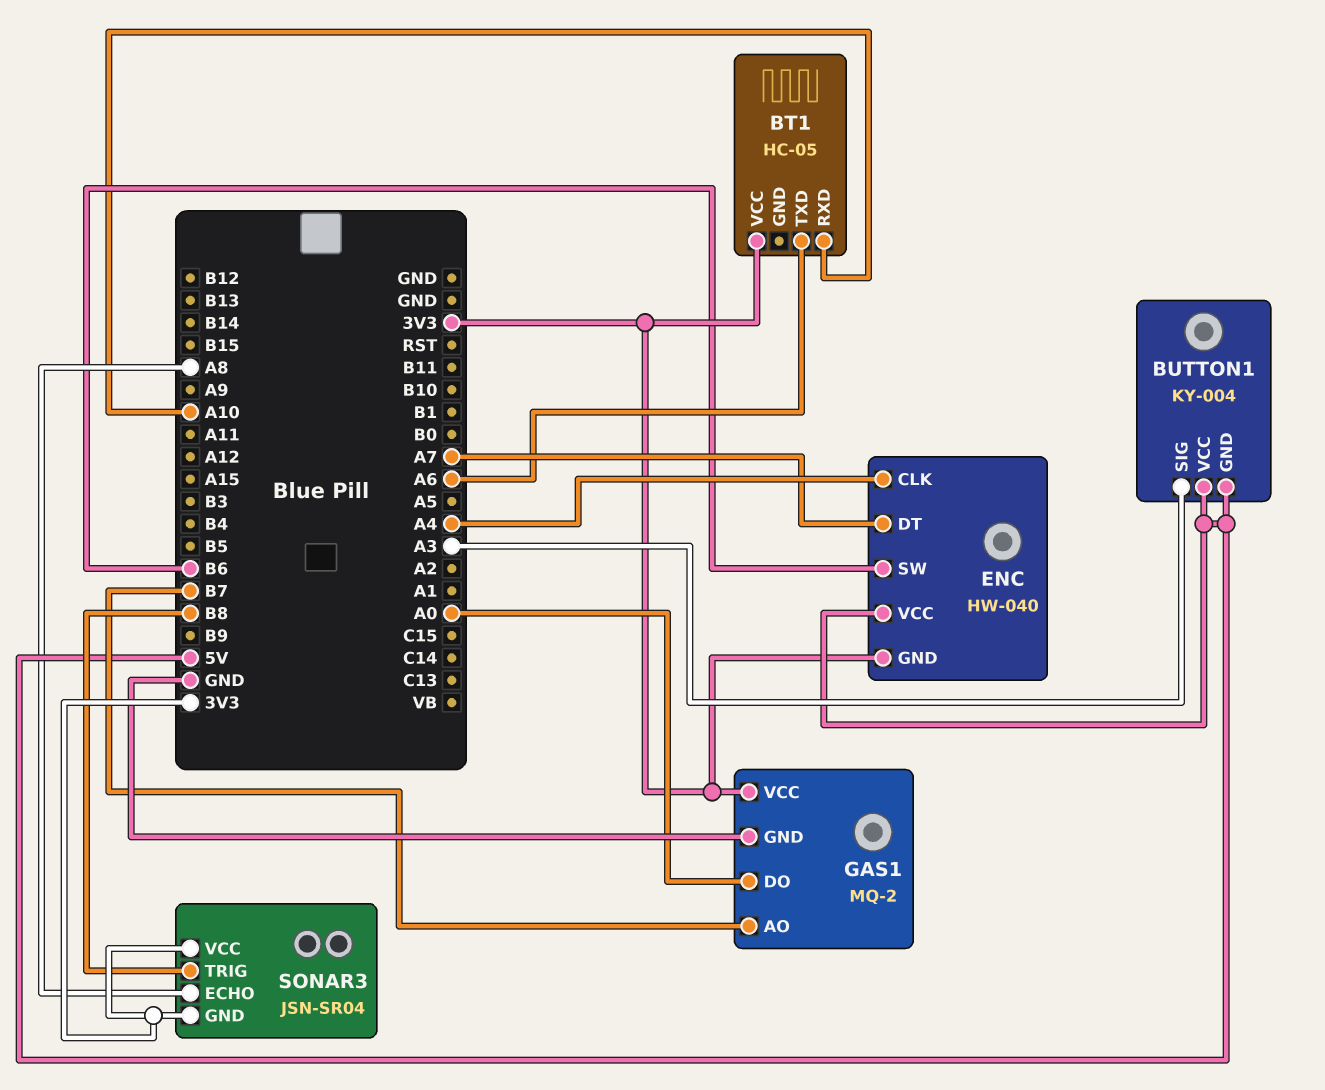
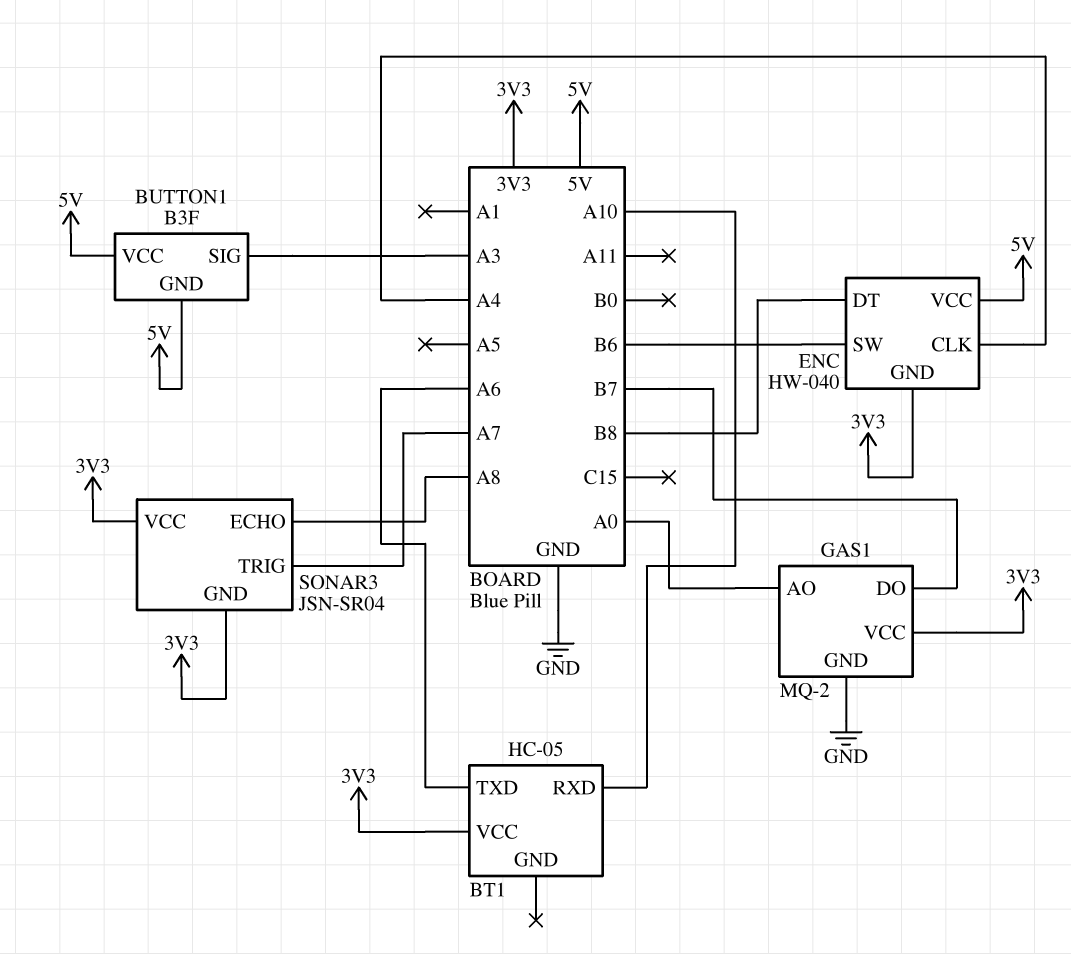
BUTTON1: KY-004 -> B3F
ENC pin DT: A7 -> B8
GAS1 pin AO: B7 -> A0
GAS1 pin DO: A0 -> B7
SONAR3 pin TRIG: B8 -> A7

